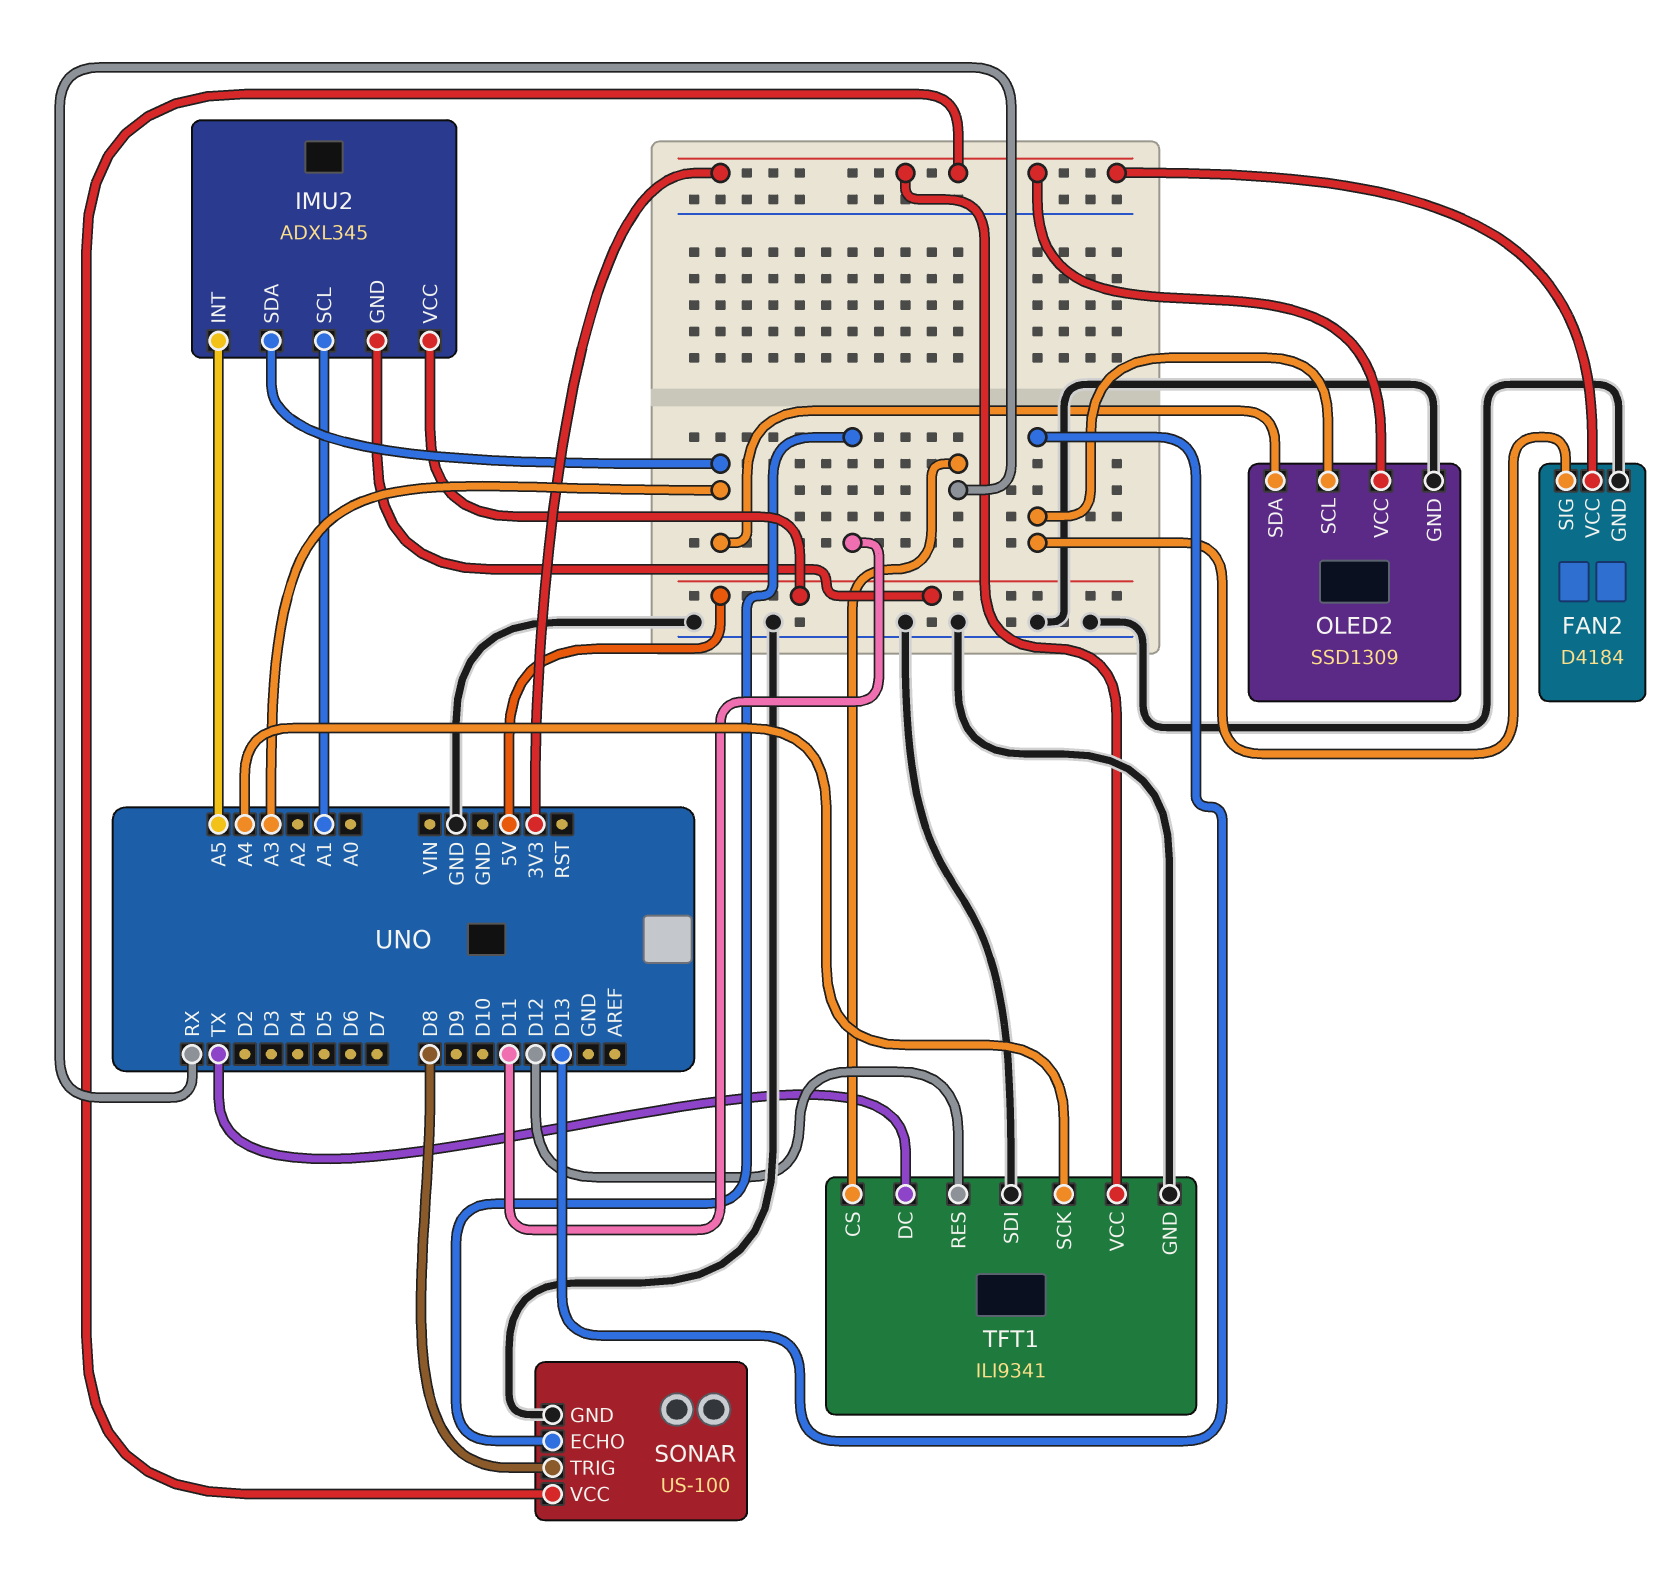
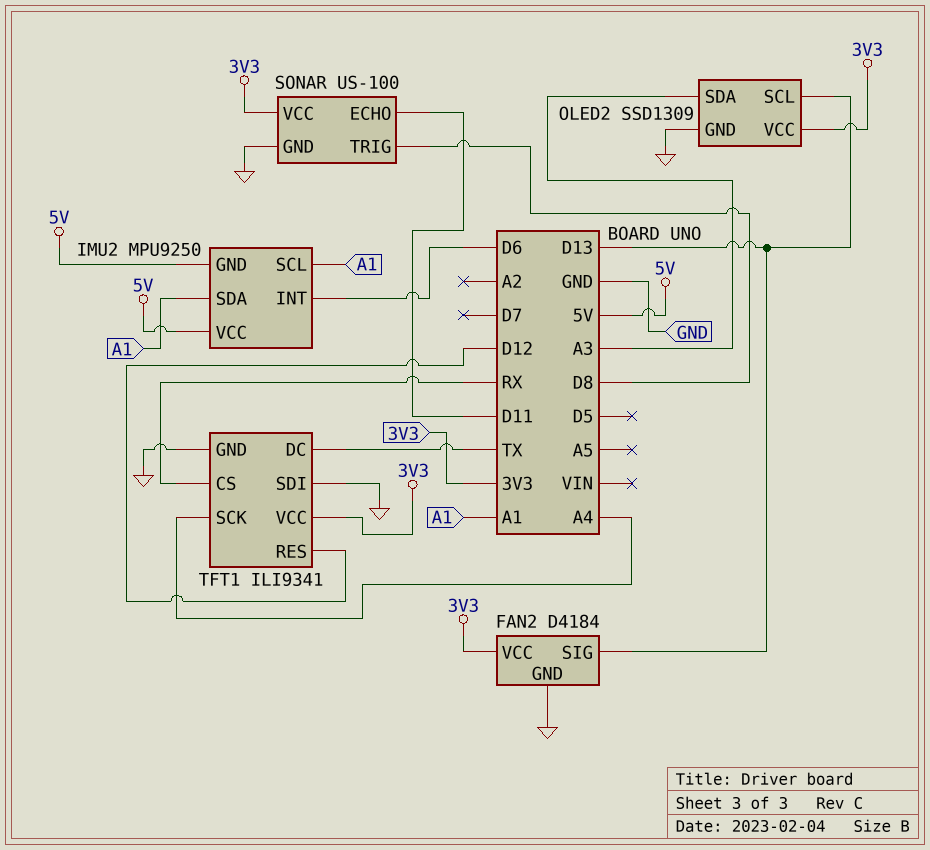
IMU2: ADXL345 -> MPU9250
IMU2 pin INT: A5 -> D6
IMU2 pin SDA: A3 -> A1

